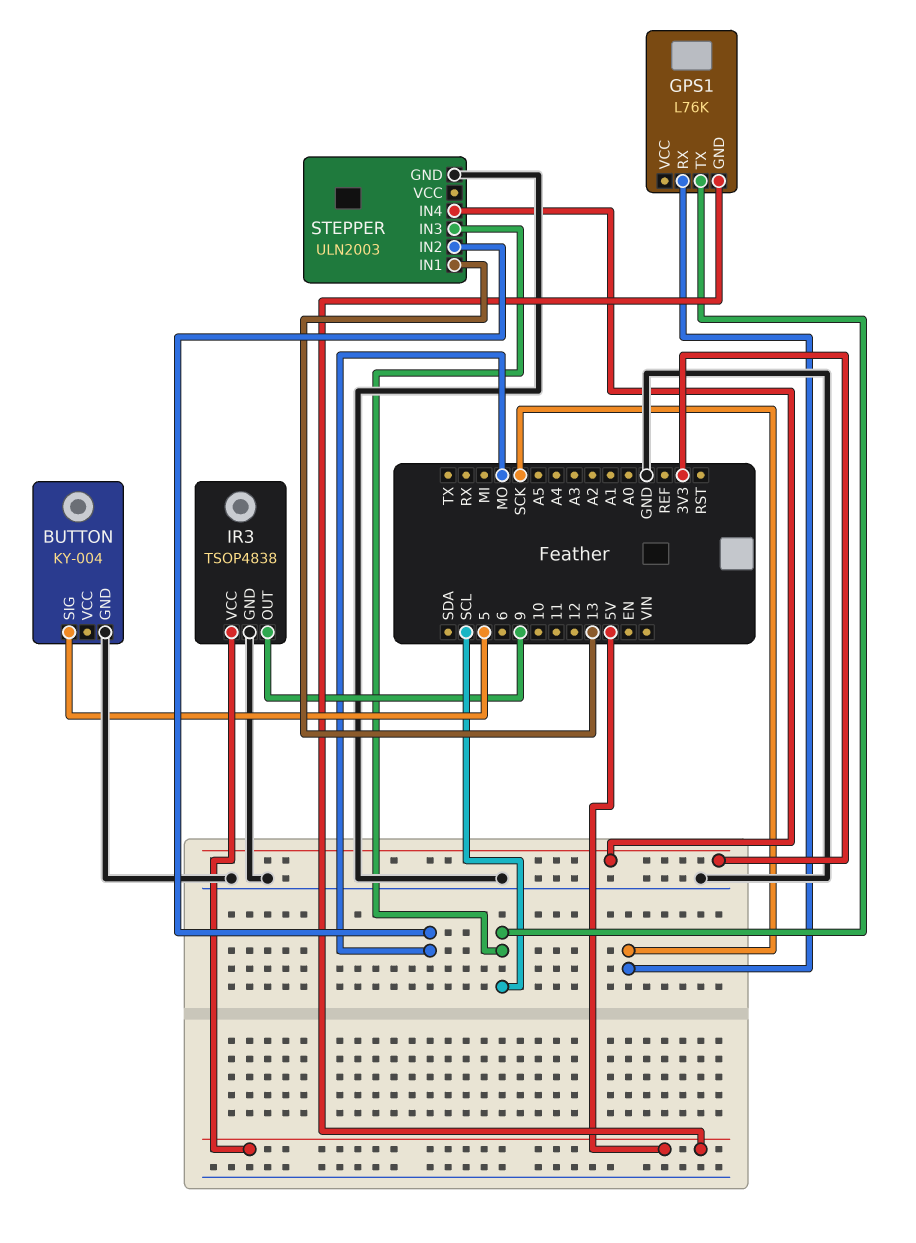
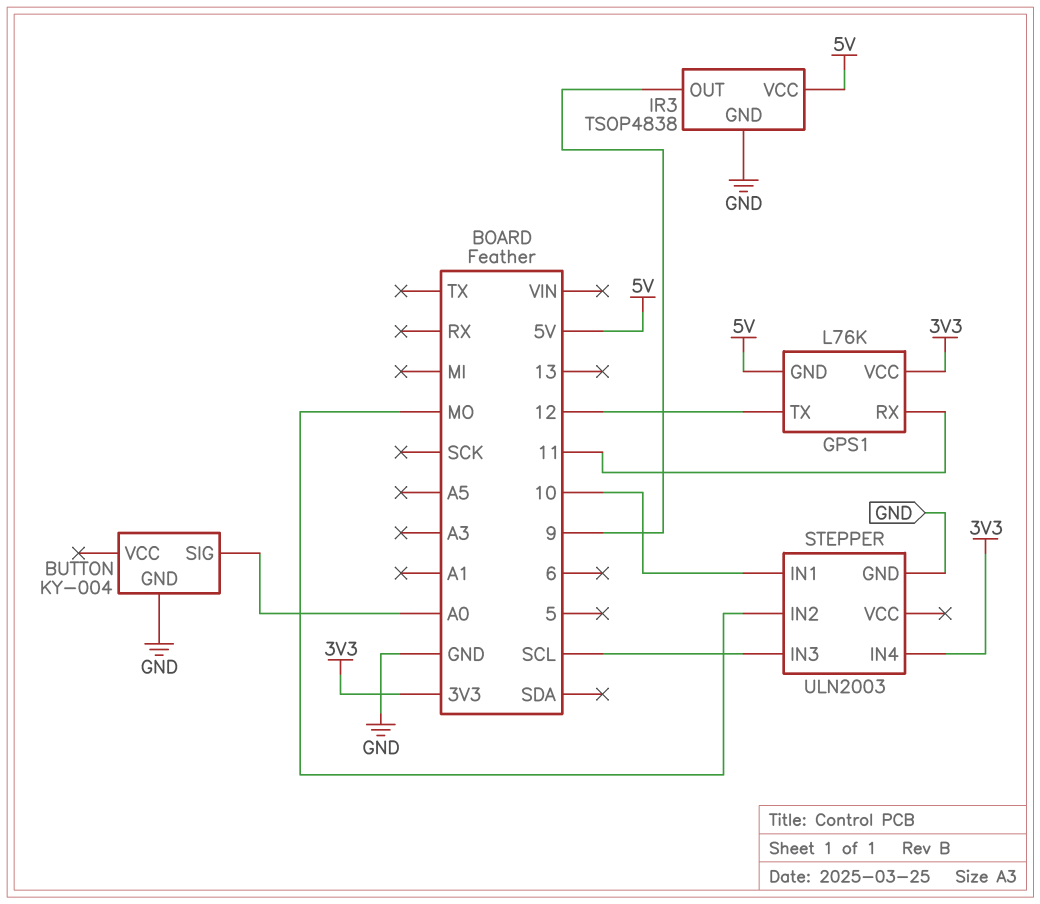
BUTTON pin SIG: 5 -> A0
GPS1 pin RX: SCK -> 11
GPS1 pin TX: SCL -> 12
GPS1 pin VCC: none -> 3V3
STEPPER pin IN1: 13 -> 10

